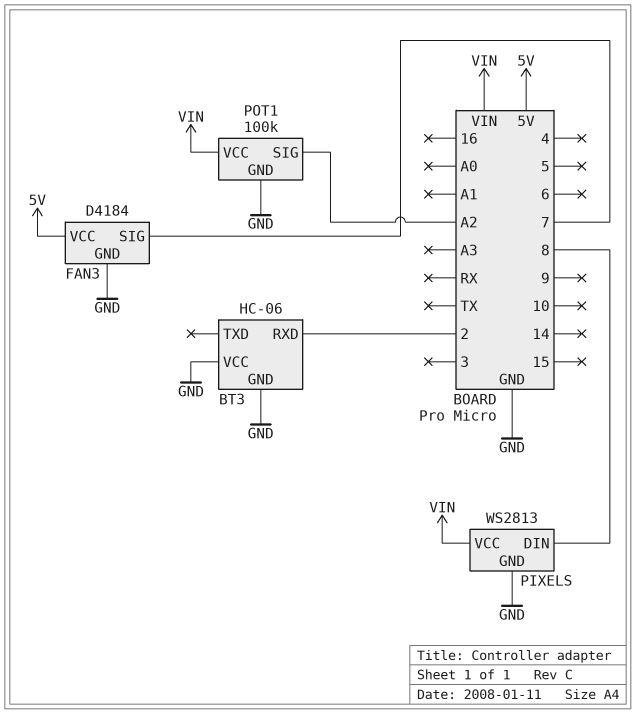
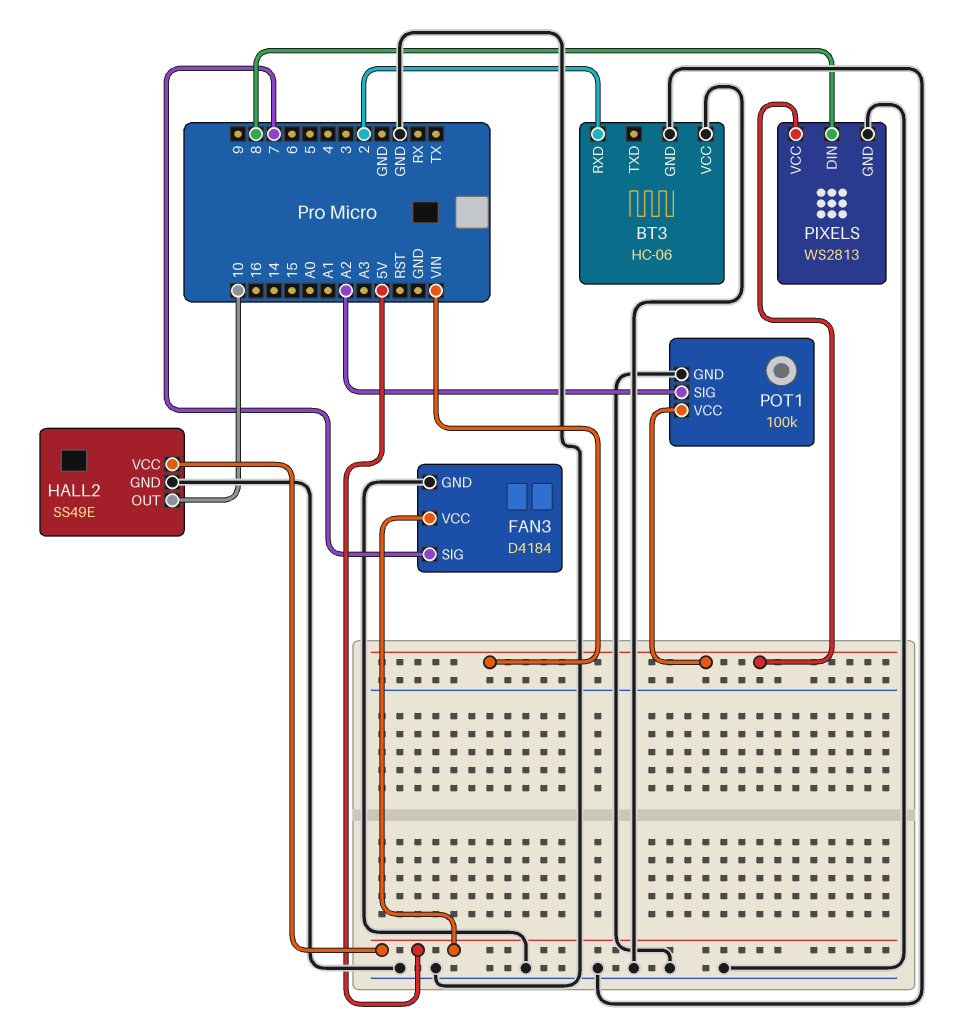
HALL2: none -> SS49E
HALL2 pin GND: none -> GND
HALL2 pin OUT: none -> 10
HALL2 pin VCC: none -> 5V

